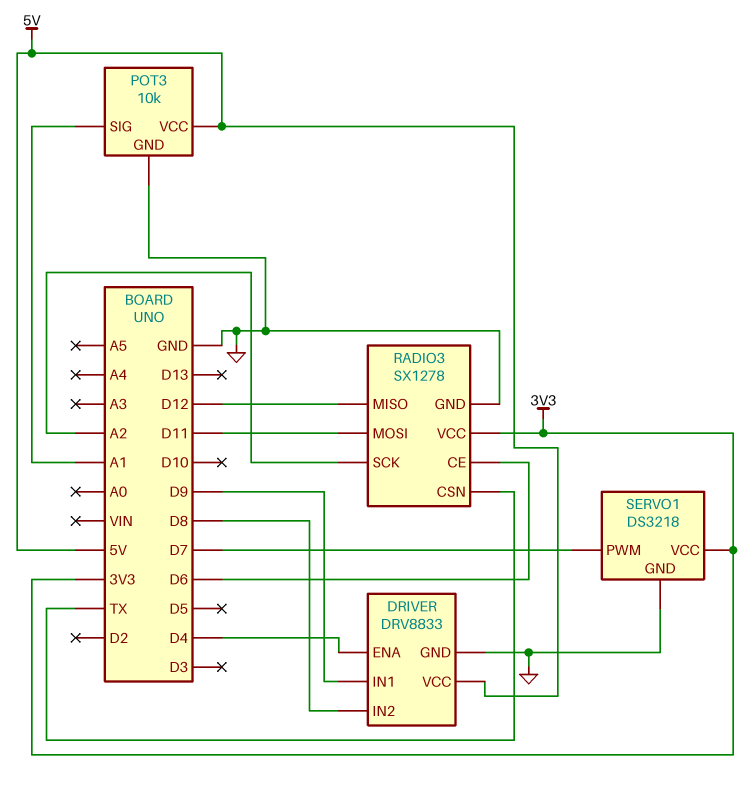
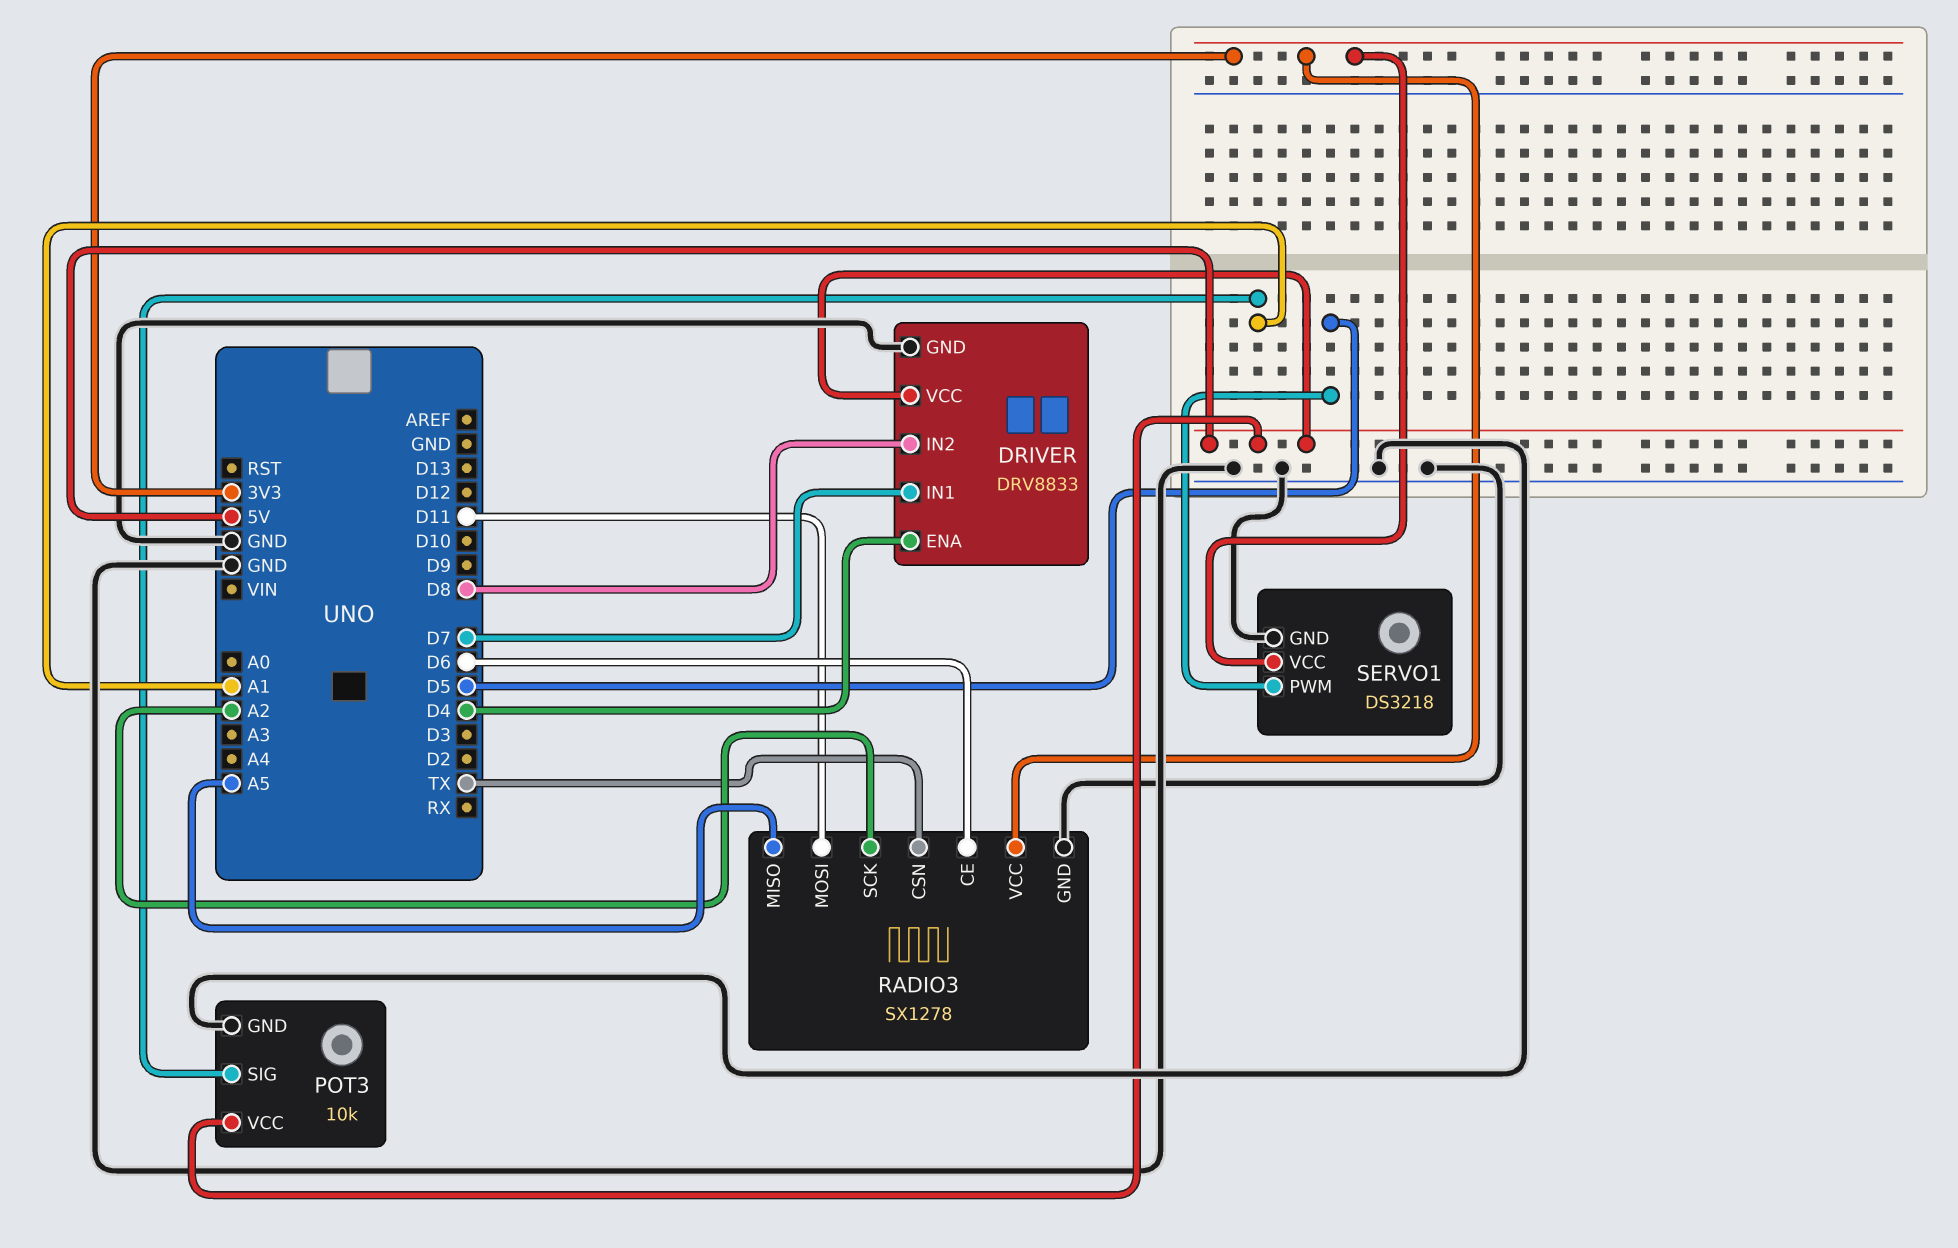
DRIVER pin IN1: D9 -> D7
RADIO3 pin MISO: D12 -> A5
SERVO1 pin PWM: D7 -> D5

